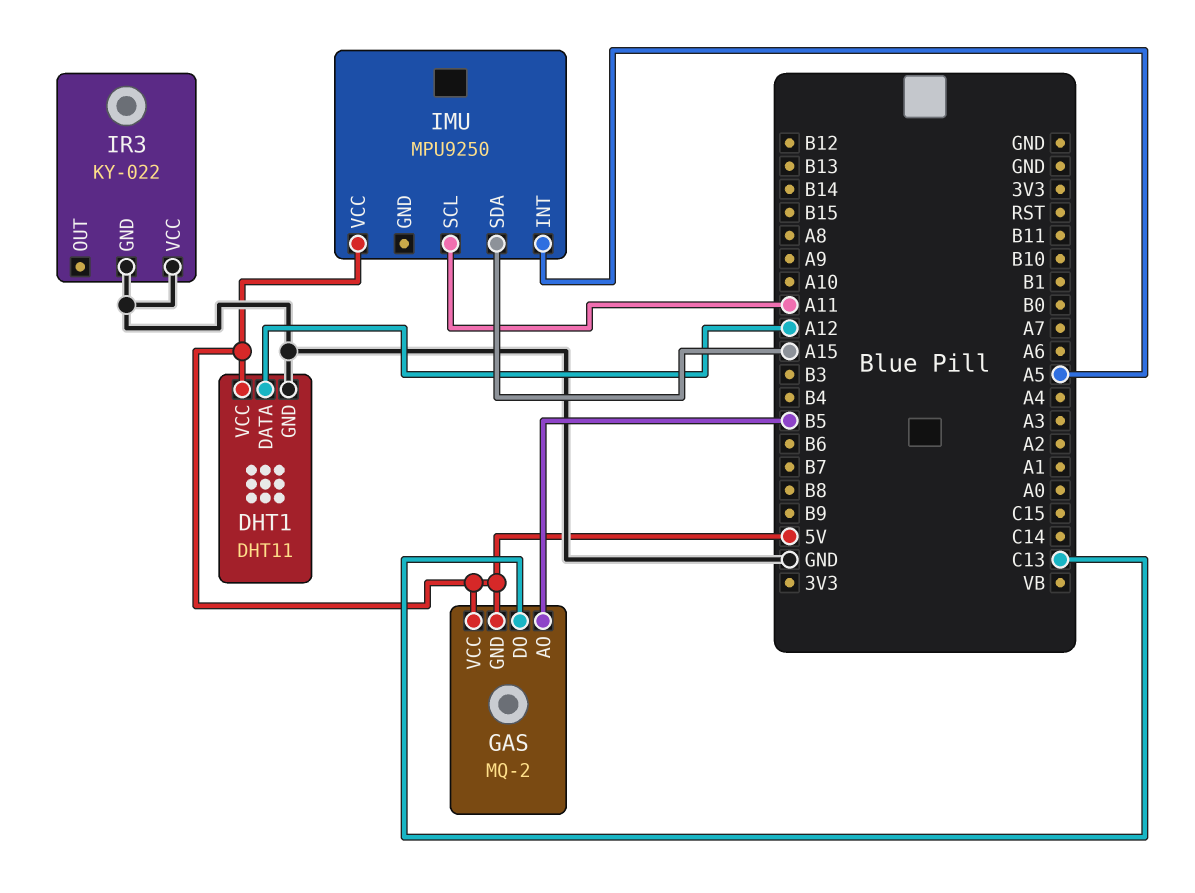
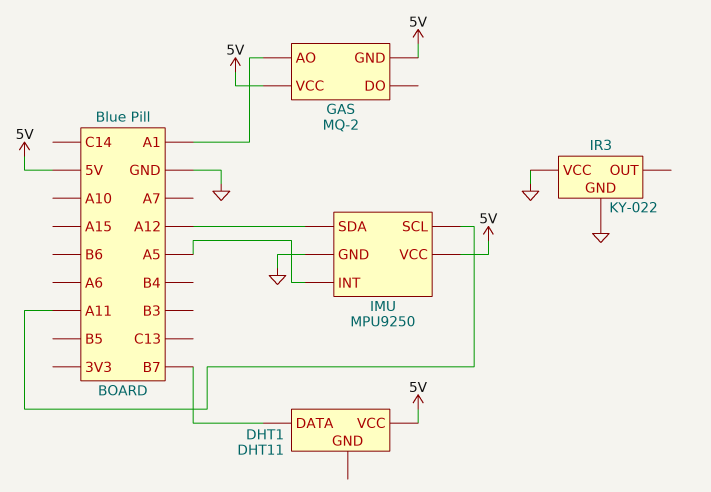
DHT1 pin DATA: A12 -> B7
DHT1 pin GND: GND -> none
GAS pin AO: B5 -> A1
GAS pin DO: C13 -> none
IMU pin GND: none -> GND
IMU pin SDA: A15 -> A12

